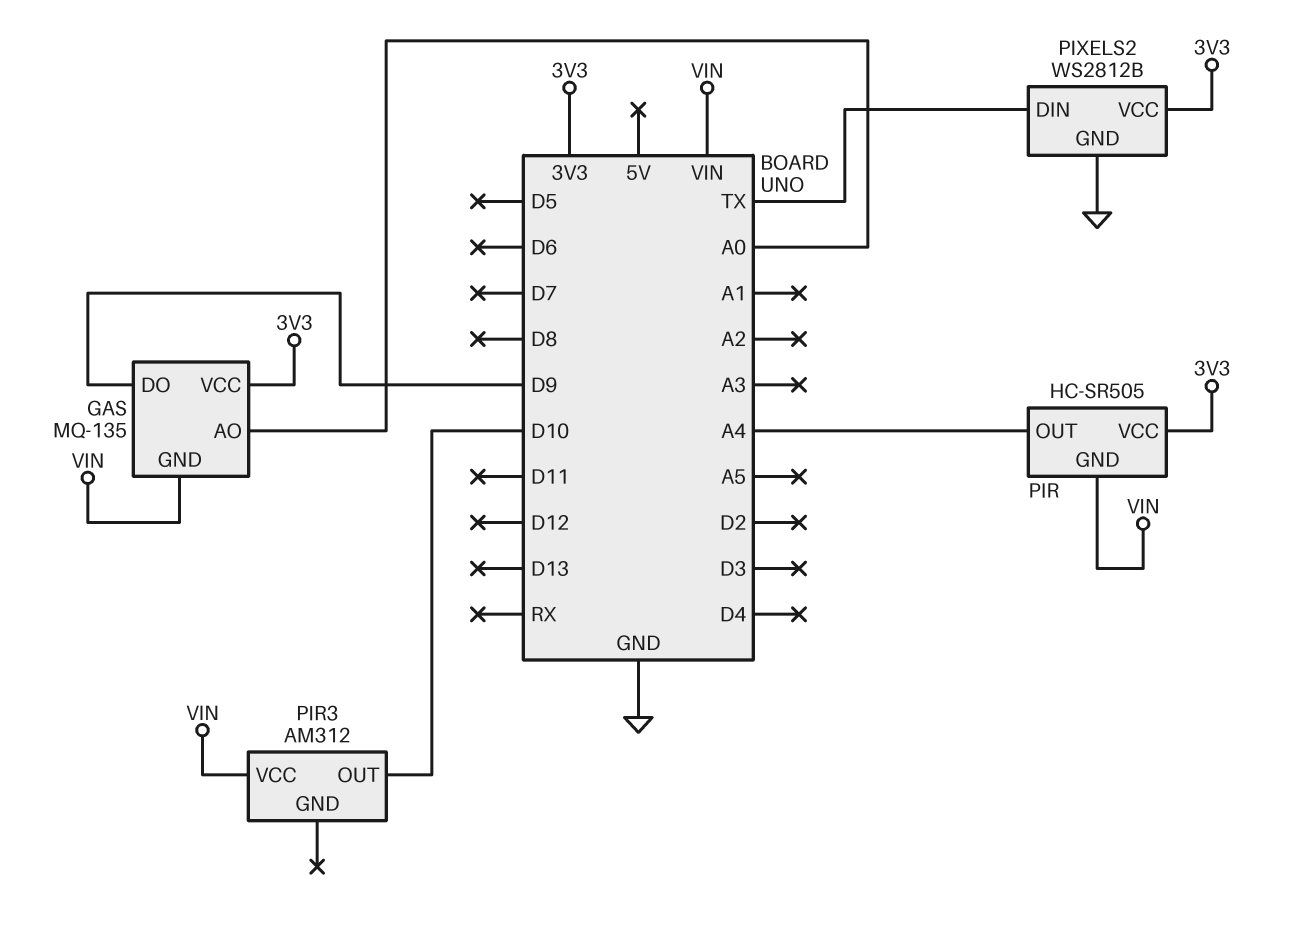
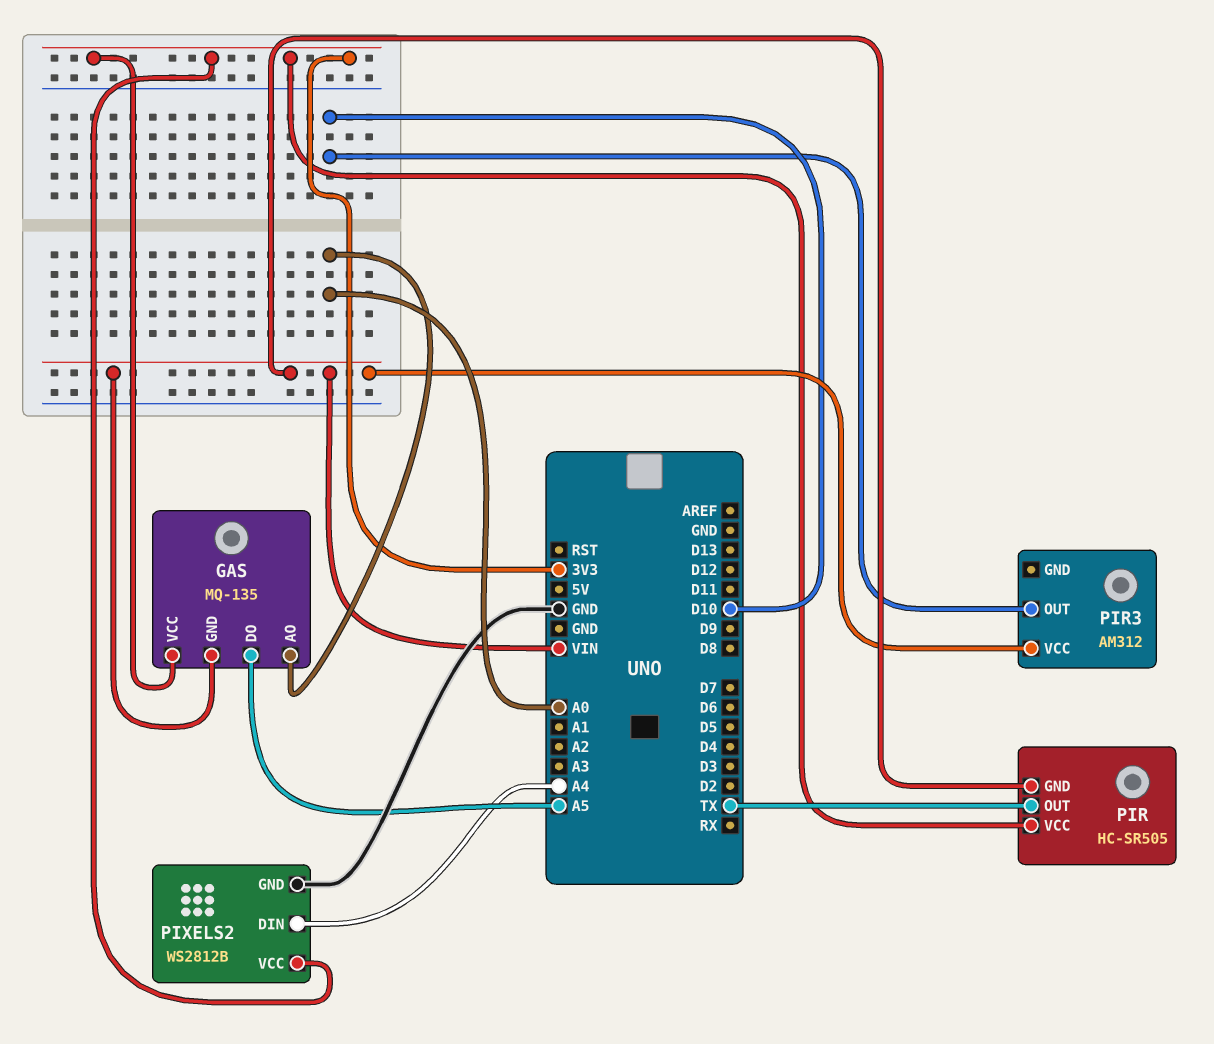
GAS pin DO: D9 -> A5
PIR pin OUT: A4 -> TX
PIXELS2 pin DIN: TX -> A4

